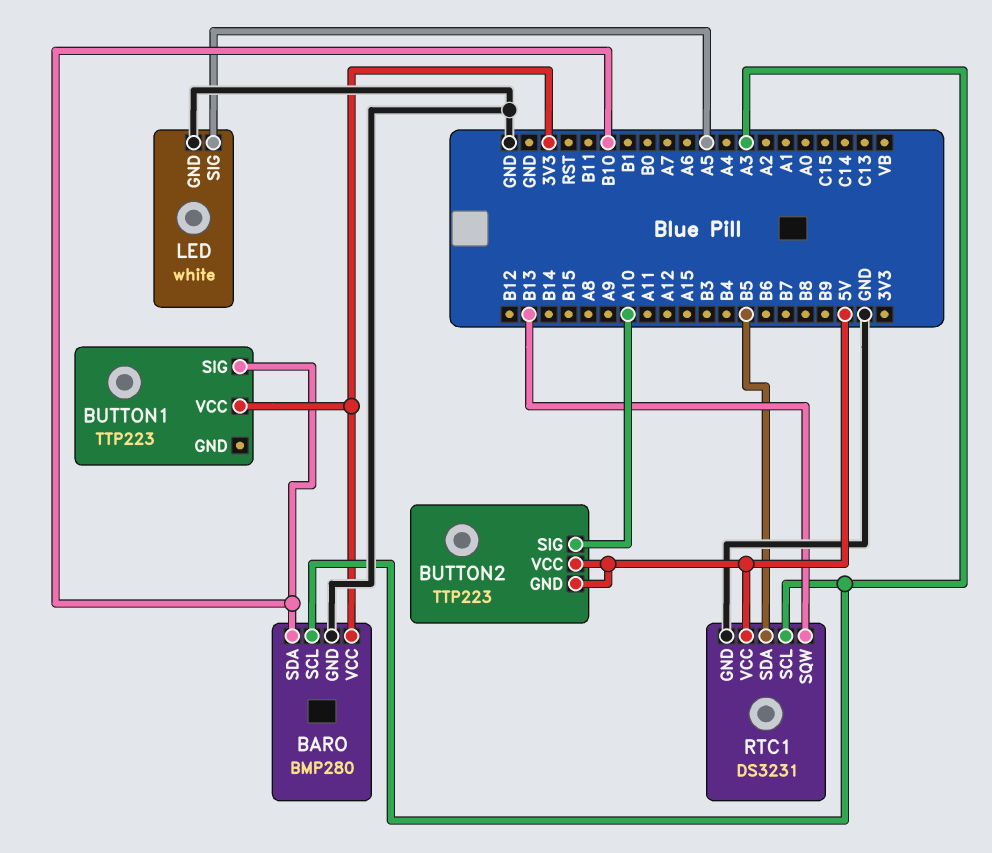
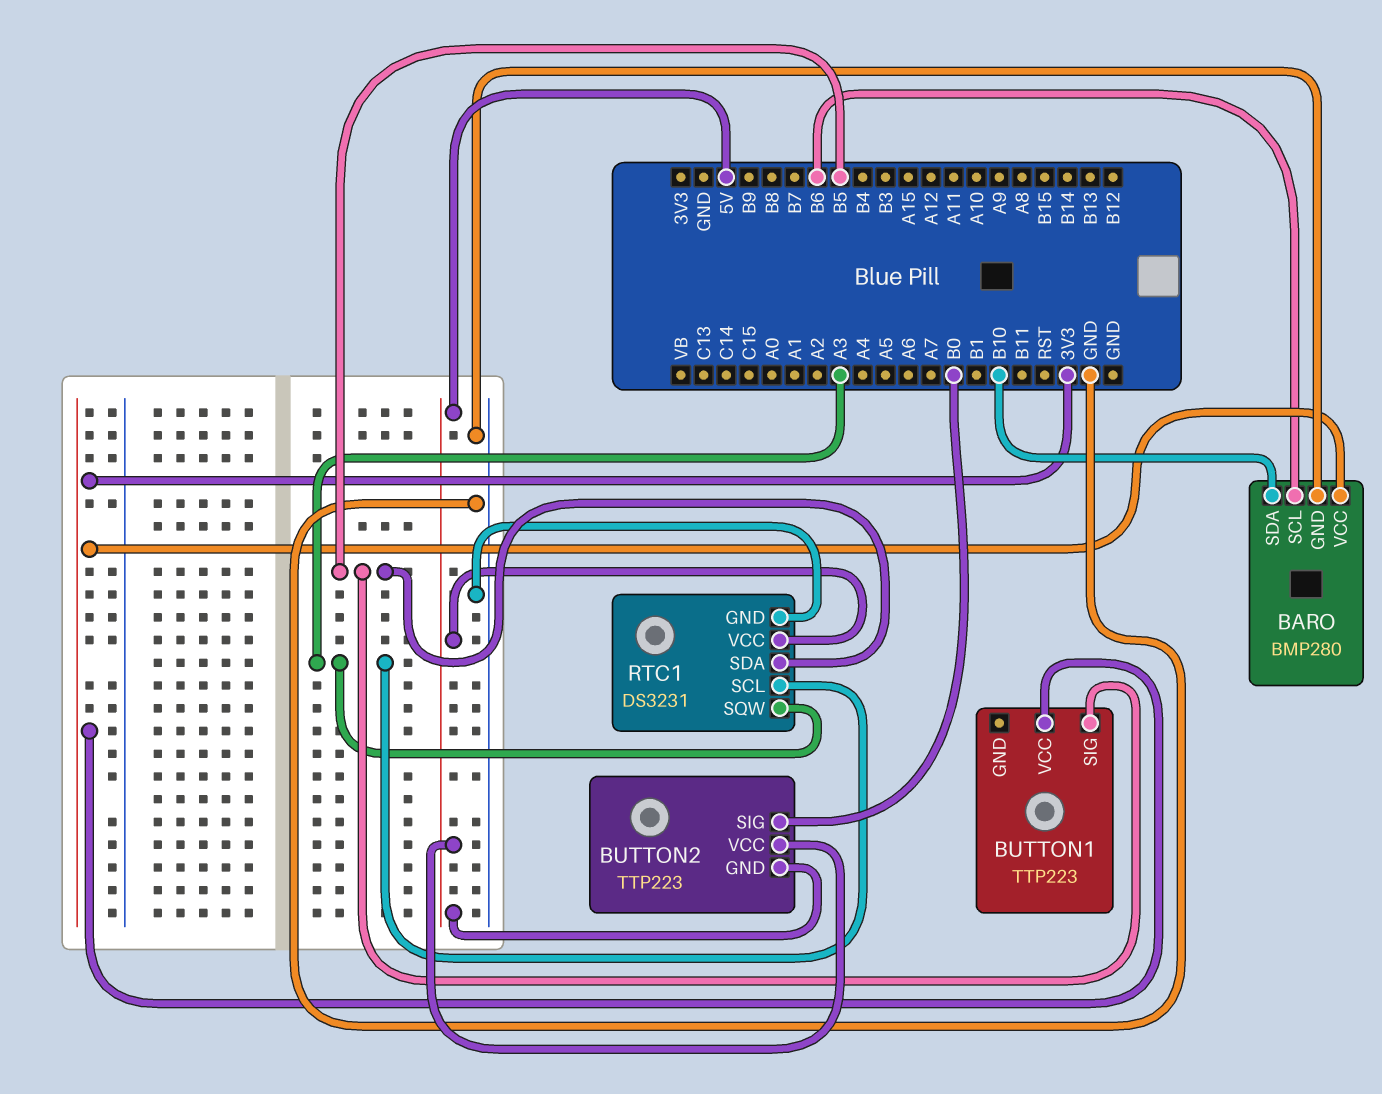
BARO pin SCL: A3 -> B6
BUTTON1 pin SIG: B10 -> B5
BUTTON2 pin SIG: A10 -> B0
LED: white -> none
LED pin GND: GND -> none
LED pin SIG: A5 -> none
RTC1 pin SQW: B13 -> A3

